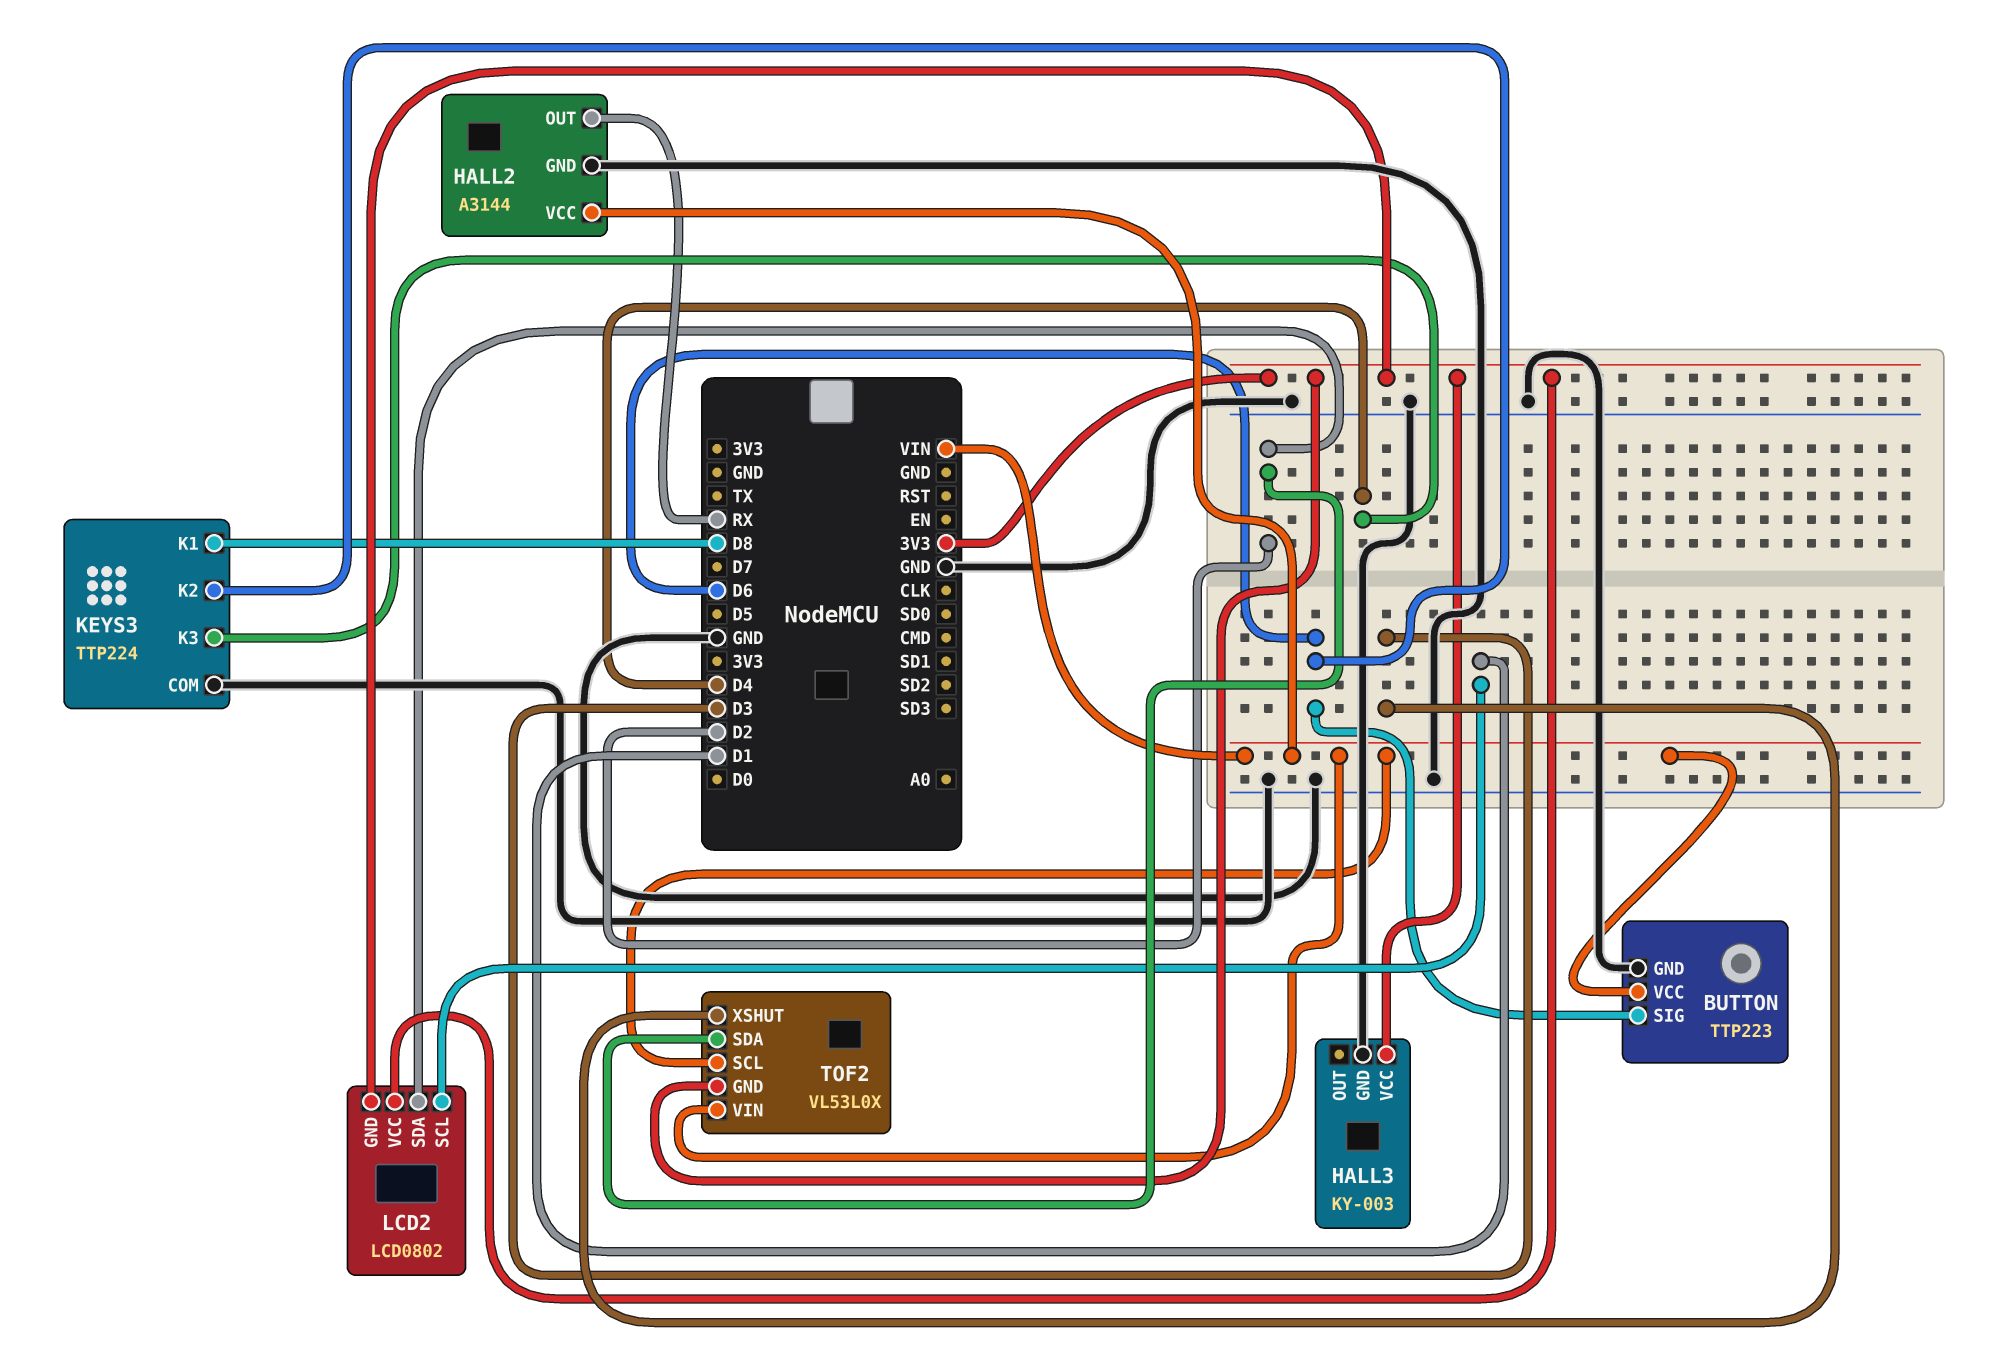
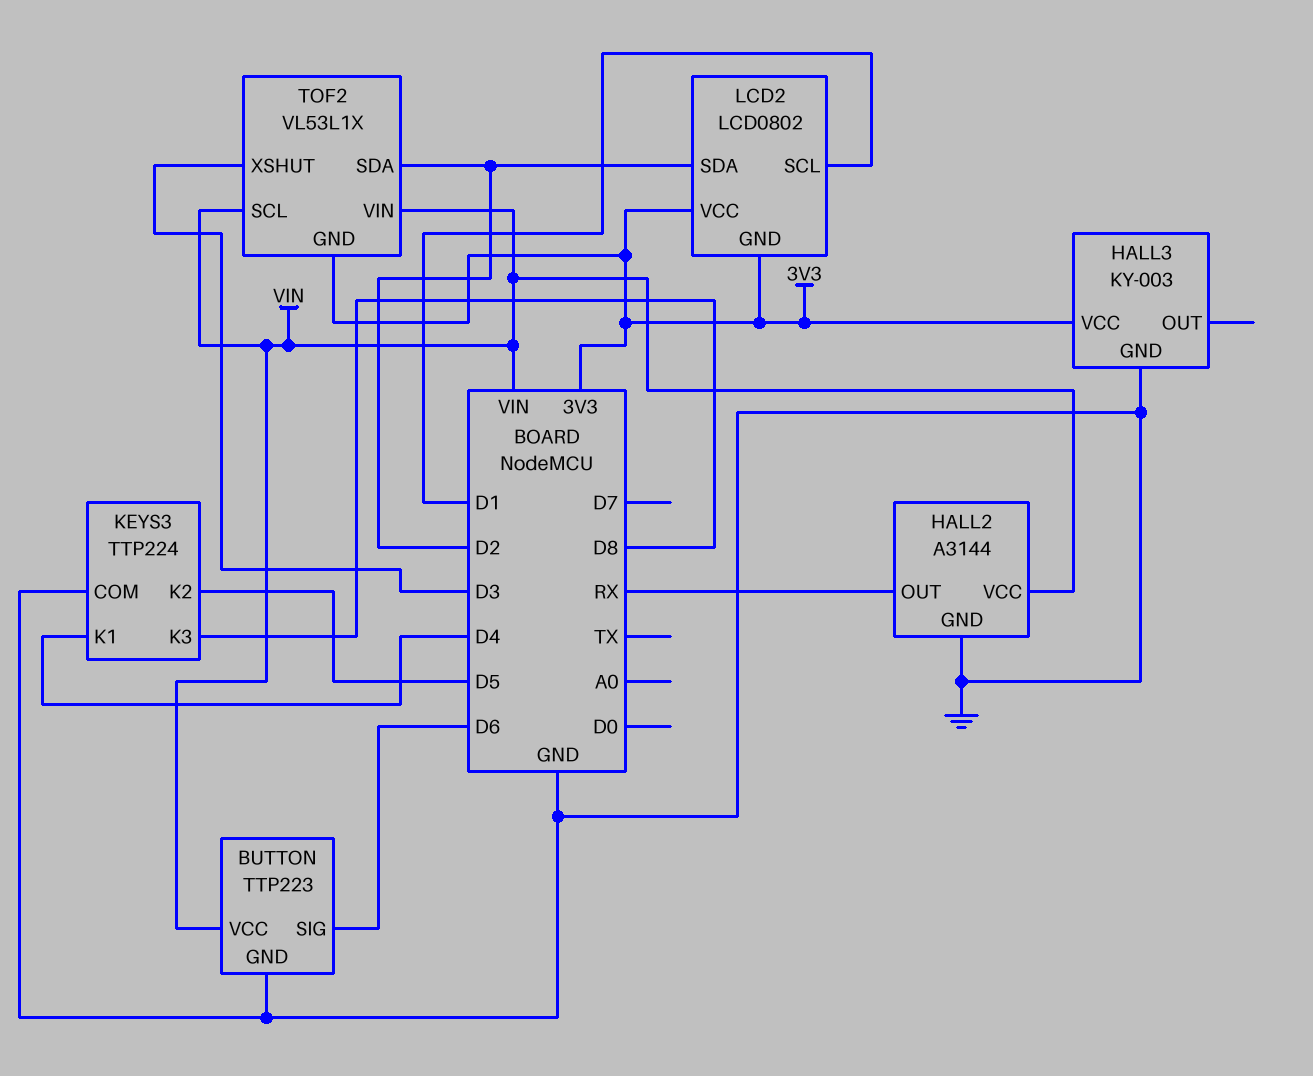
KEYS3 pin K1: D8 -> D4
KEYS3 pin K2: D6 -> D5
KEYS3 pin K3: D4 -> D8
TOF2: VL53L0X -> VL53L1X

